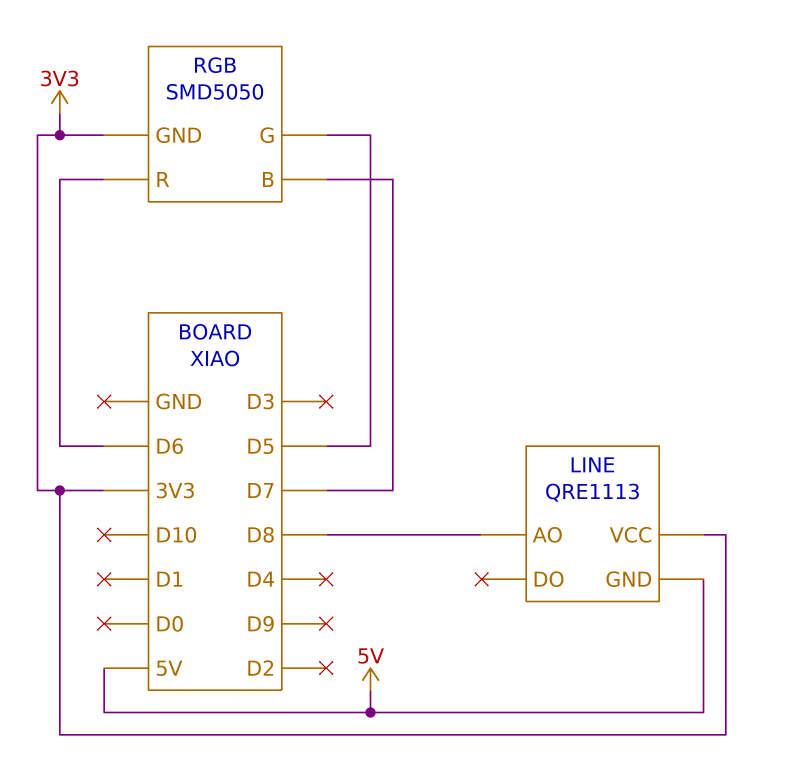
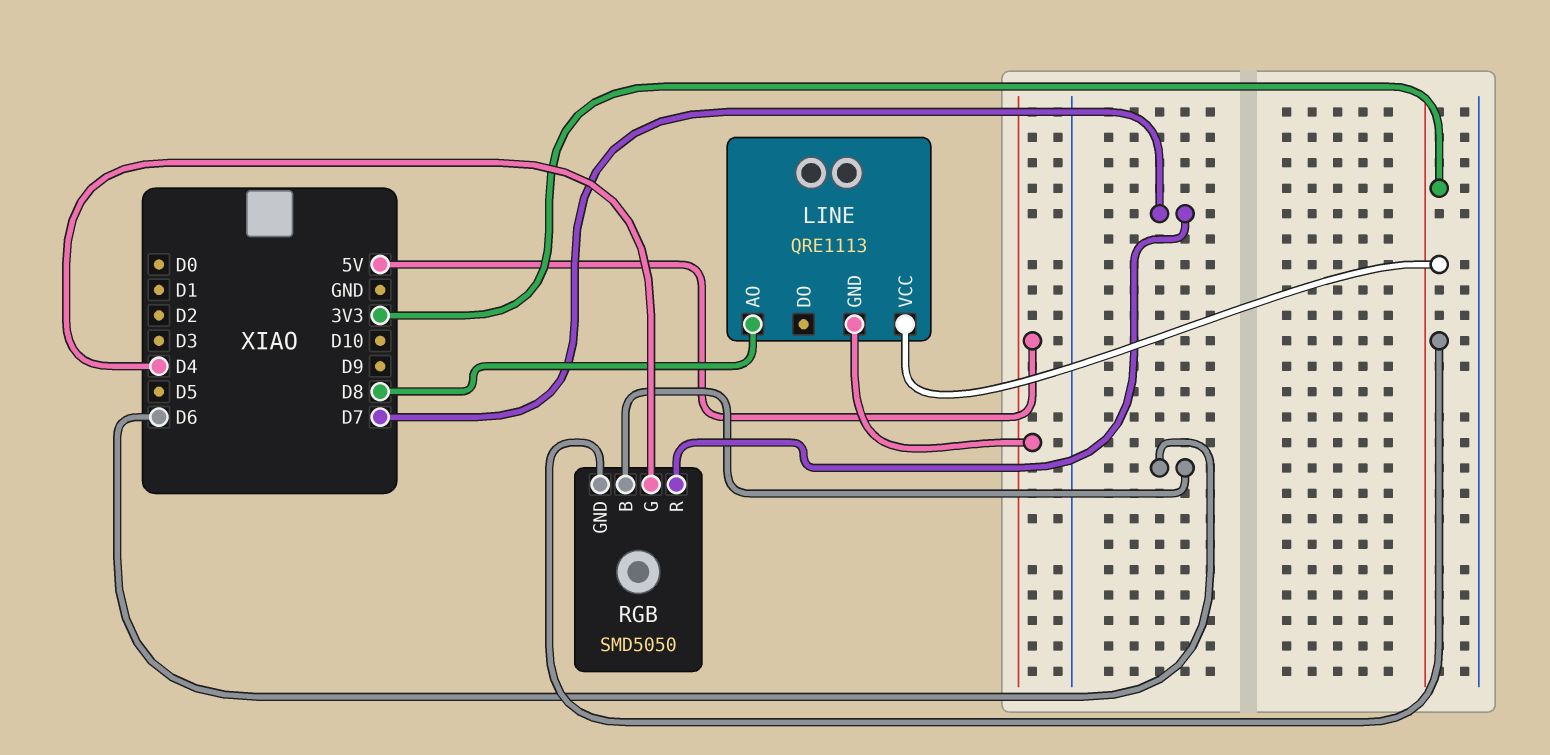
RGB pin B: D7 -> D6
RGB pin G: D5 -> D4
RGB pin R: D6 -> D7

